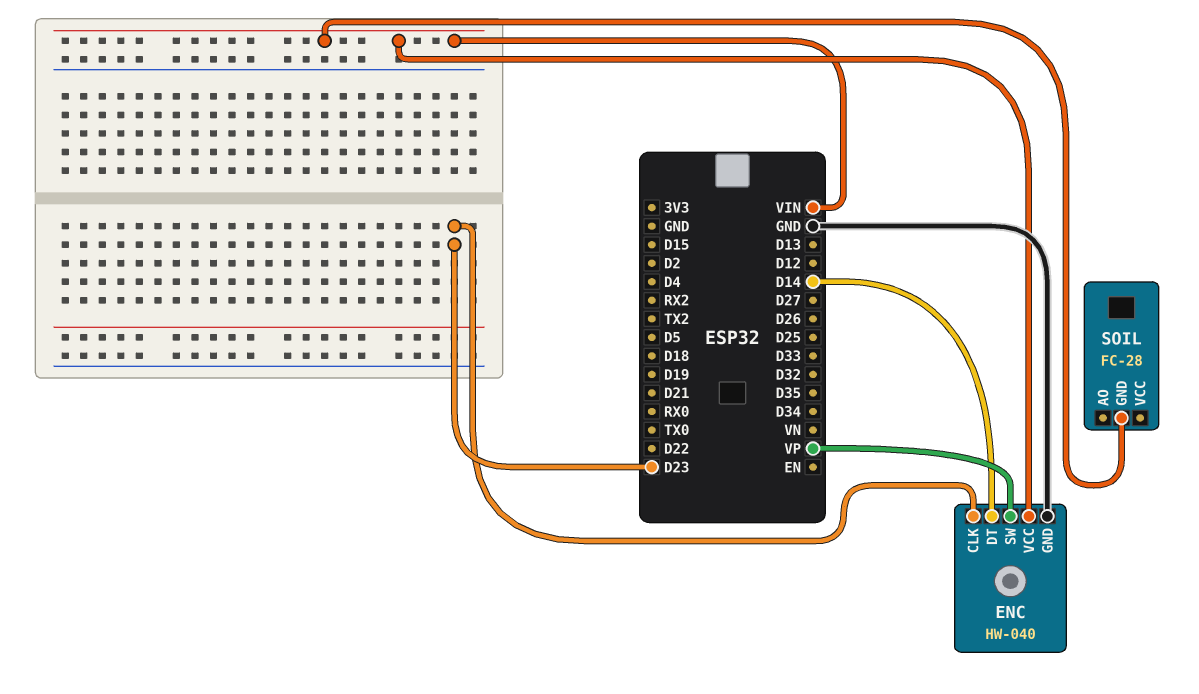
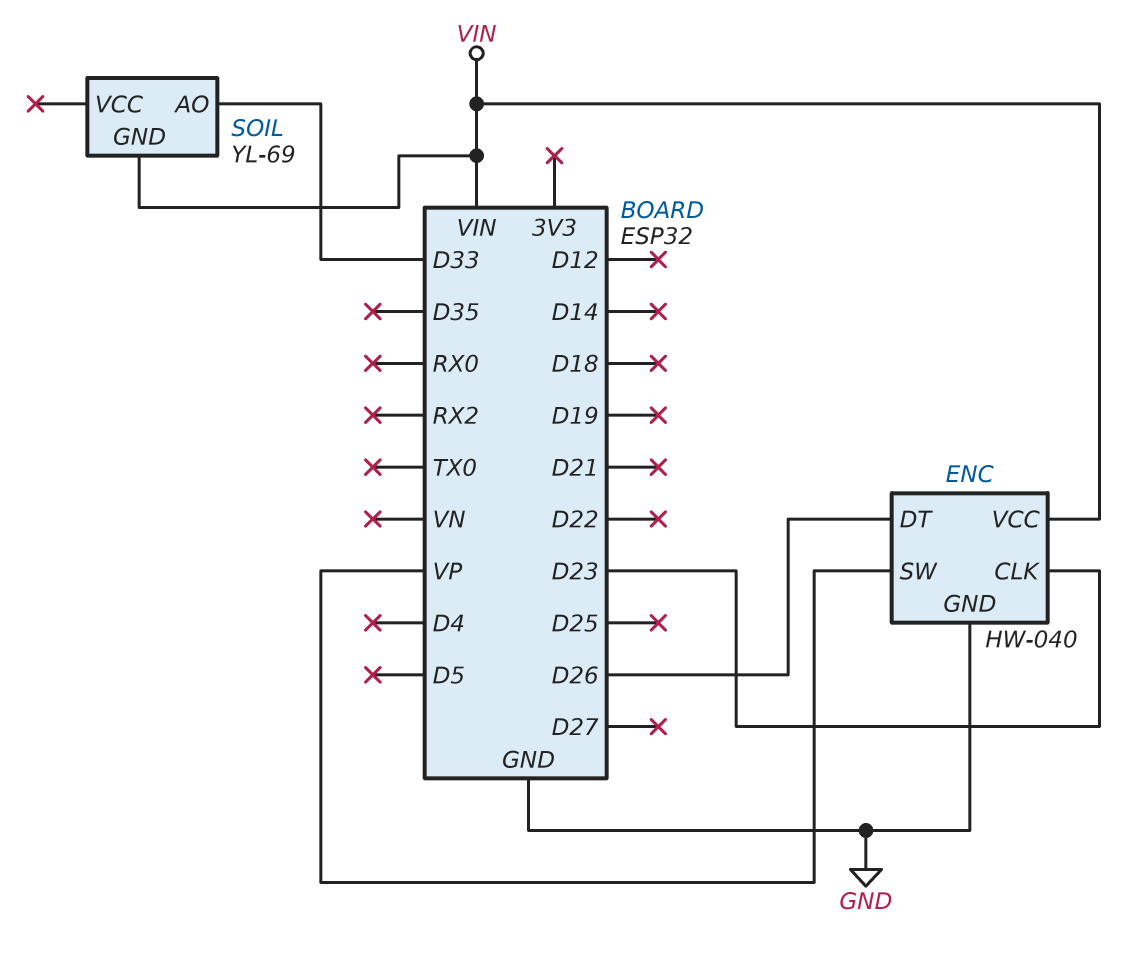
ENC pin DT: D14 -> D26
SOIL: FC-28 -> YL-69
SOIL pin AO: none -> D33

